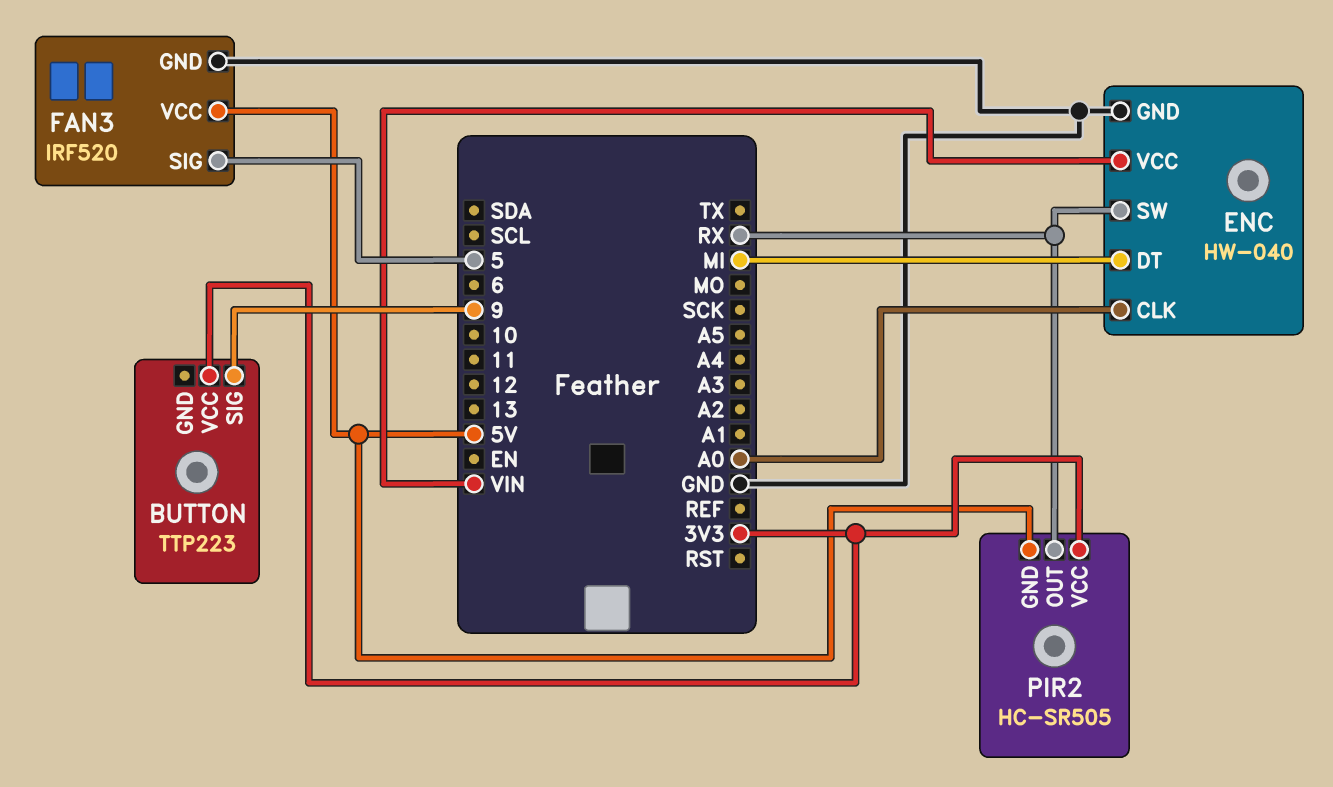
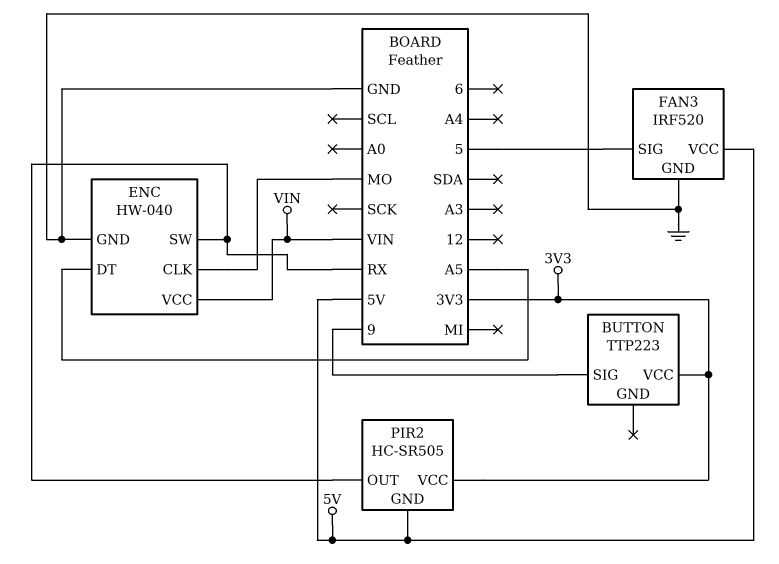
ENC pin CLK: A0 -> MO
ENC pin DT: MI -> A5

